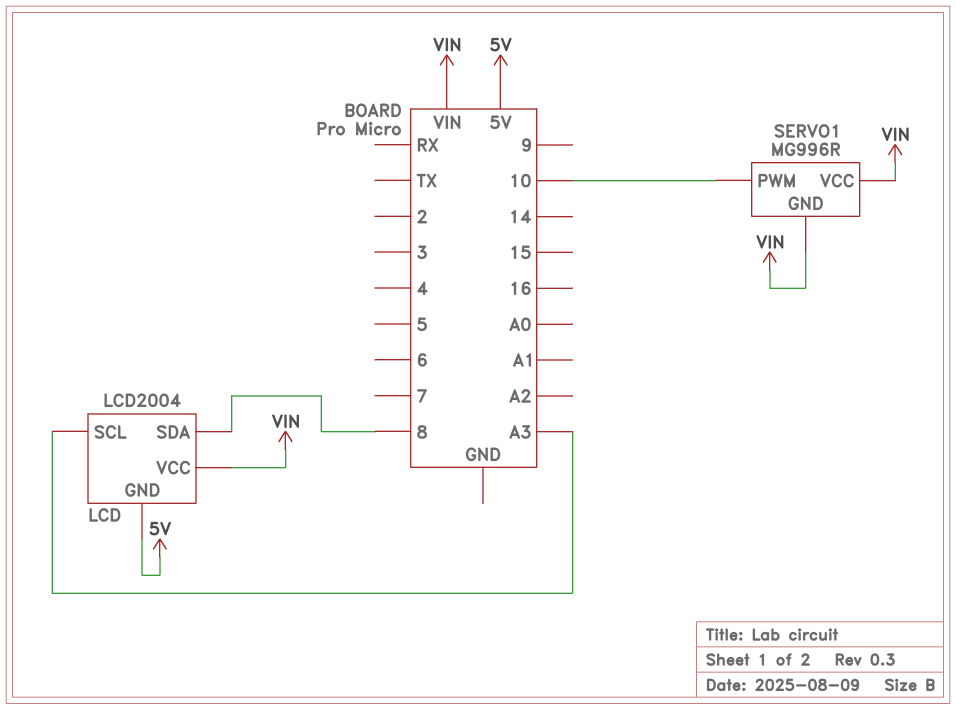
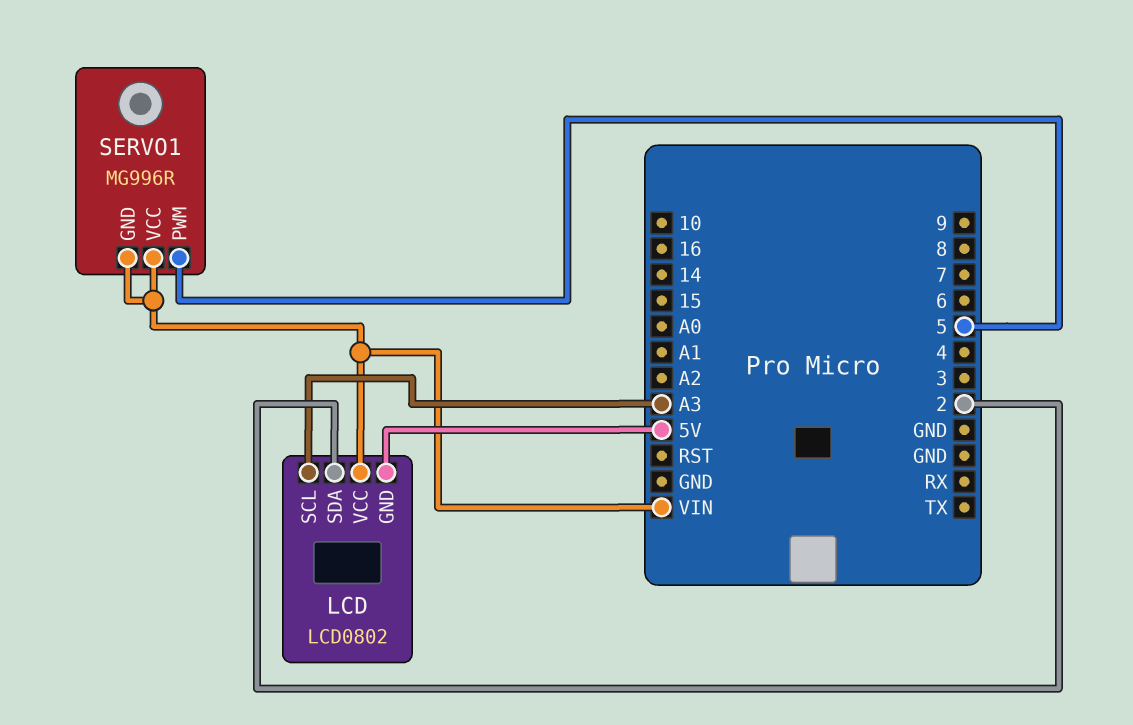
LCD: LCD2004 -> LCD0802
LCD pin SDA: 8 -> 2
SERVO1 pin PWM: 10 -> 5

